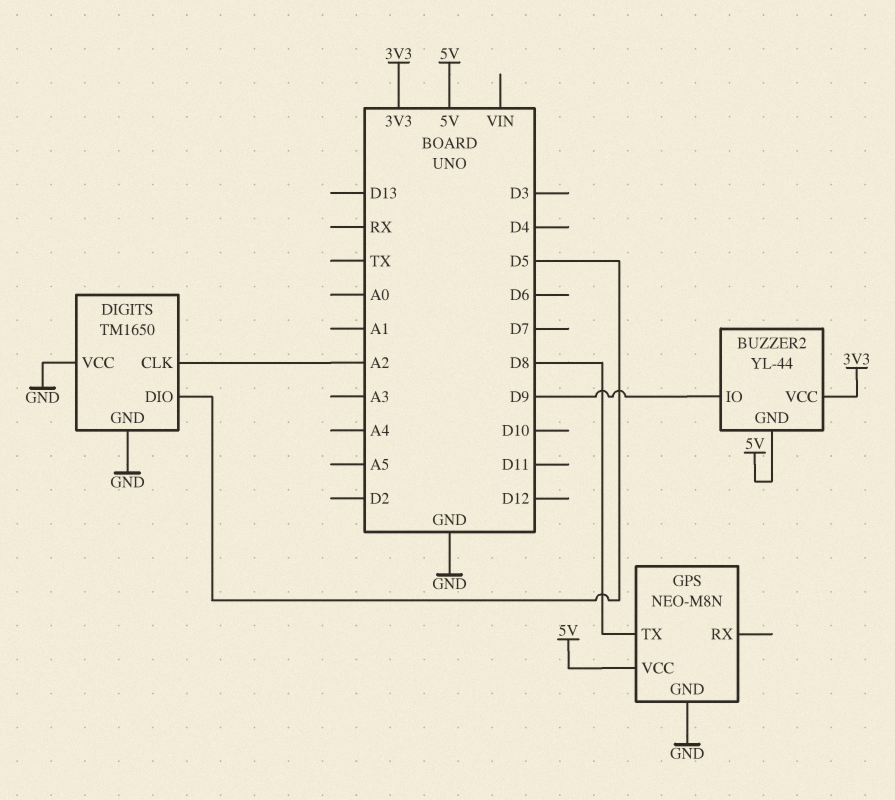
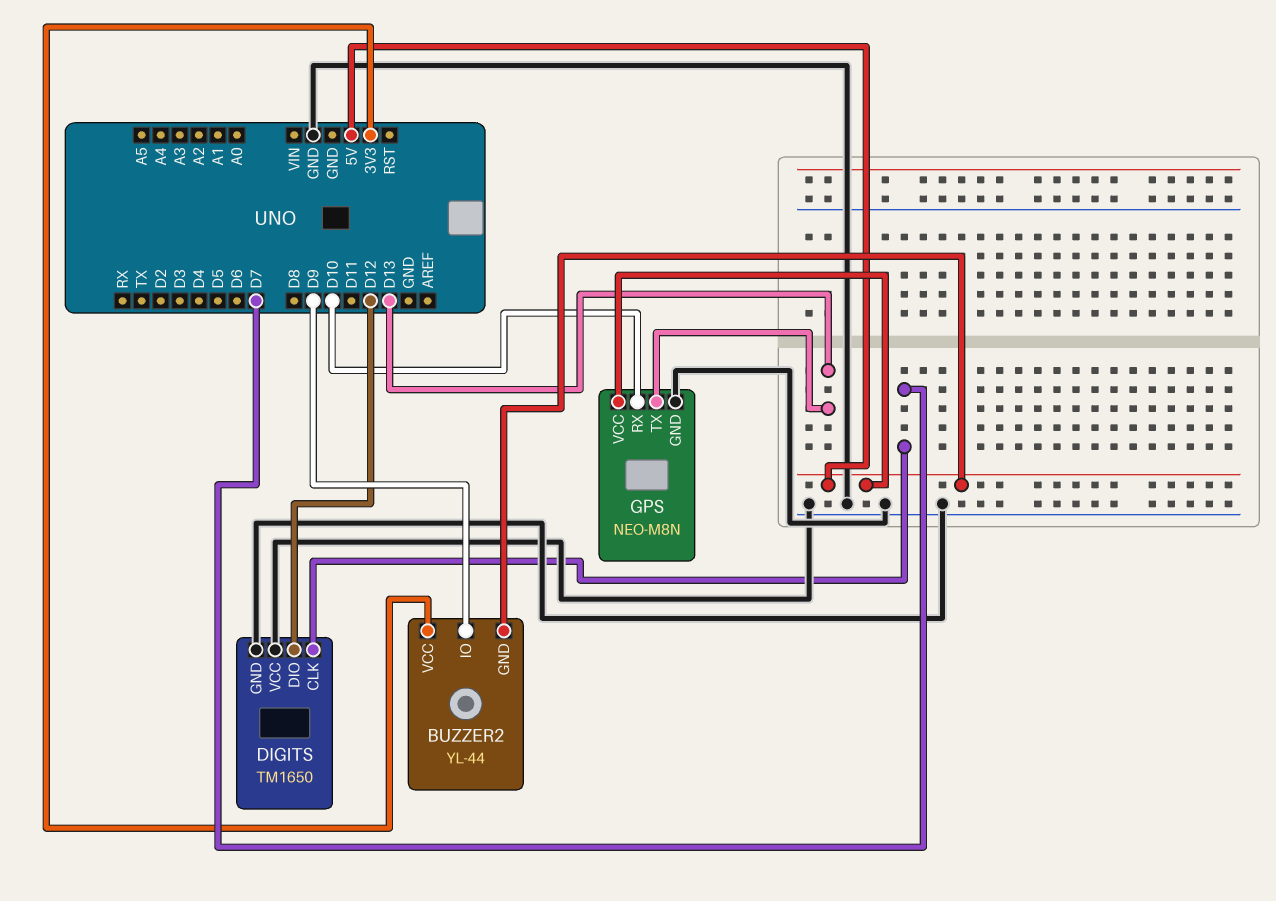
DIGITS pin CLK: A2 -> D7
DIGITS pin DIO: D5 -> D12
GPS pin RX: none -> D10
GPS pin TX: D8 -> D13

